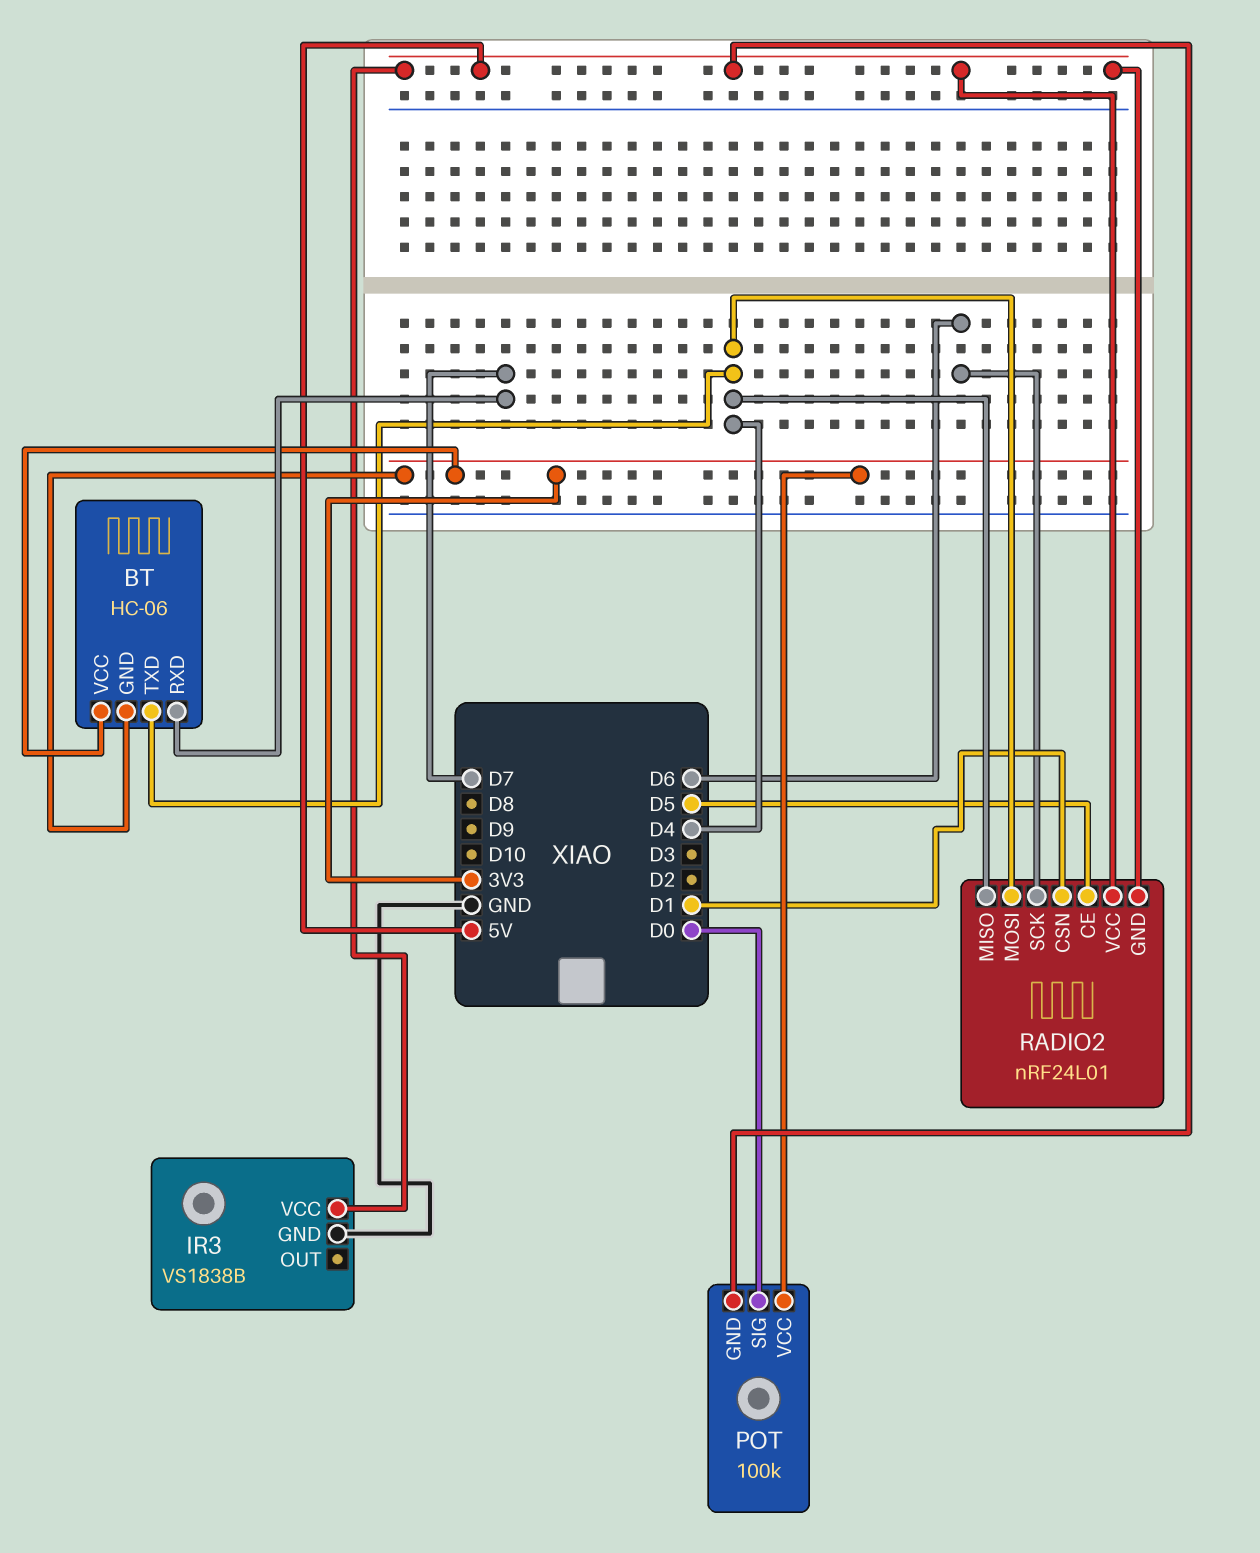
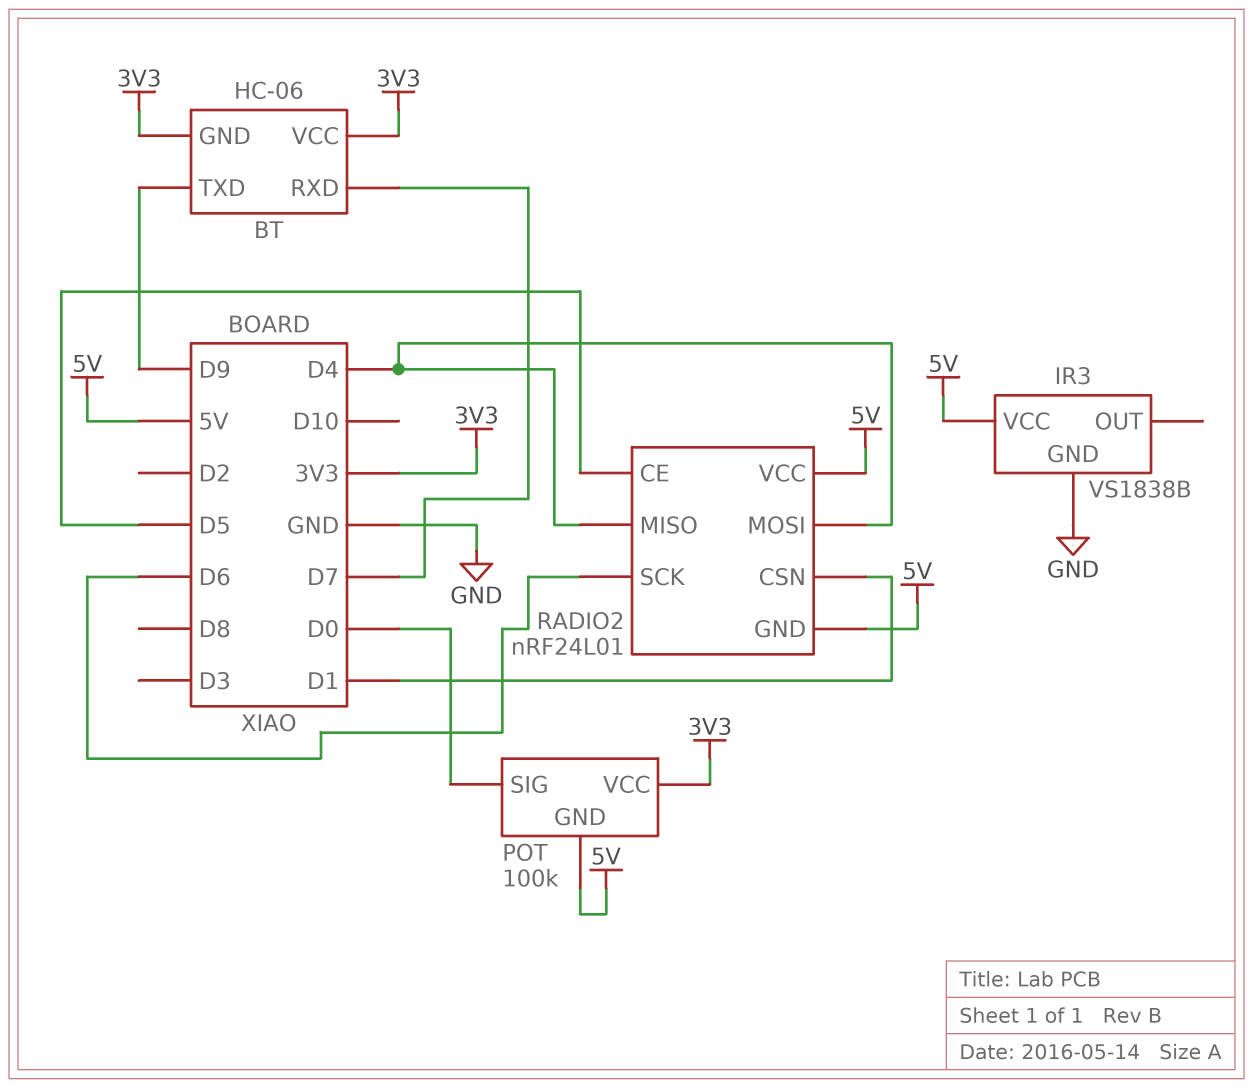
BT pin TXD: D4 -> D9

